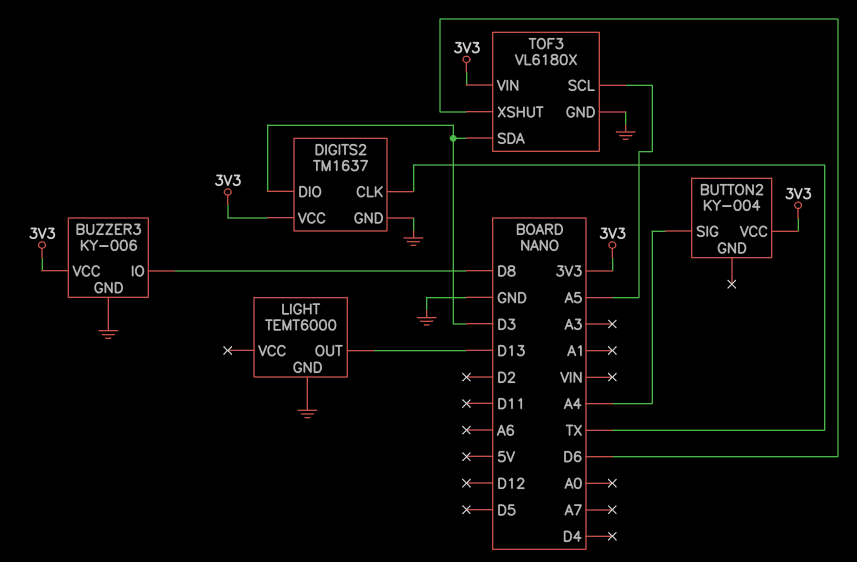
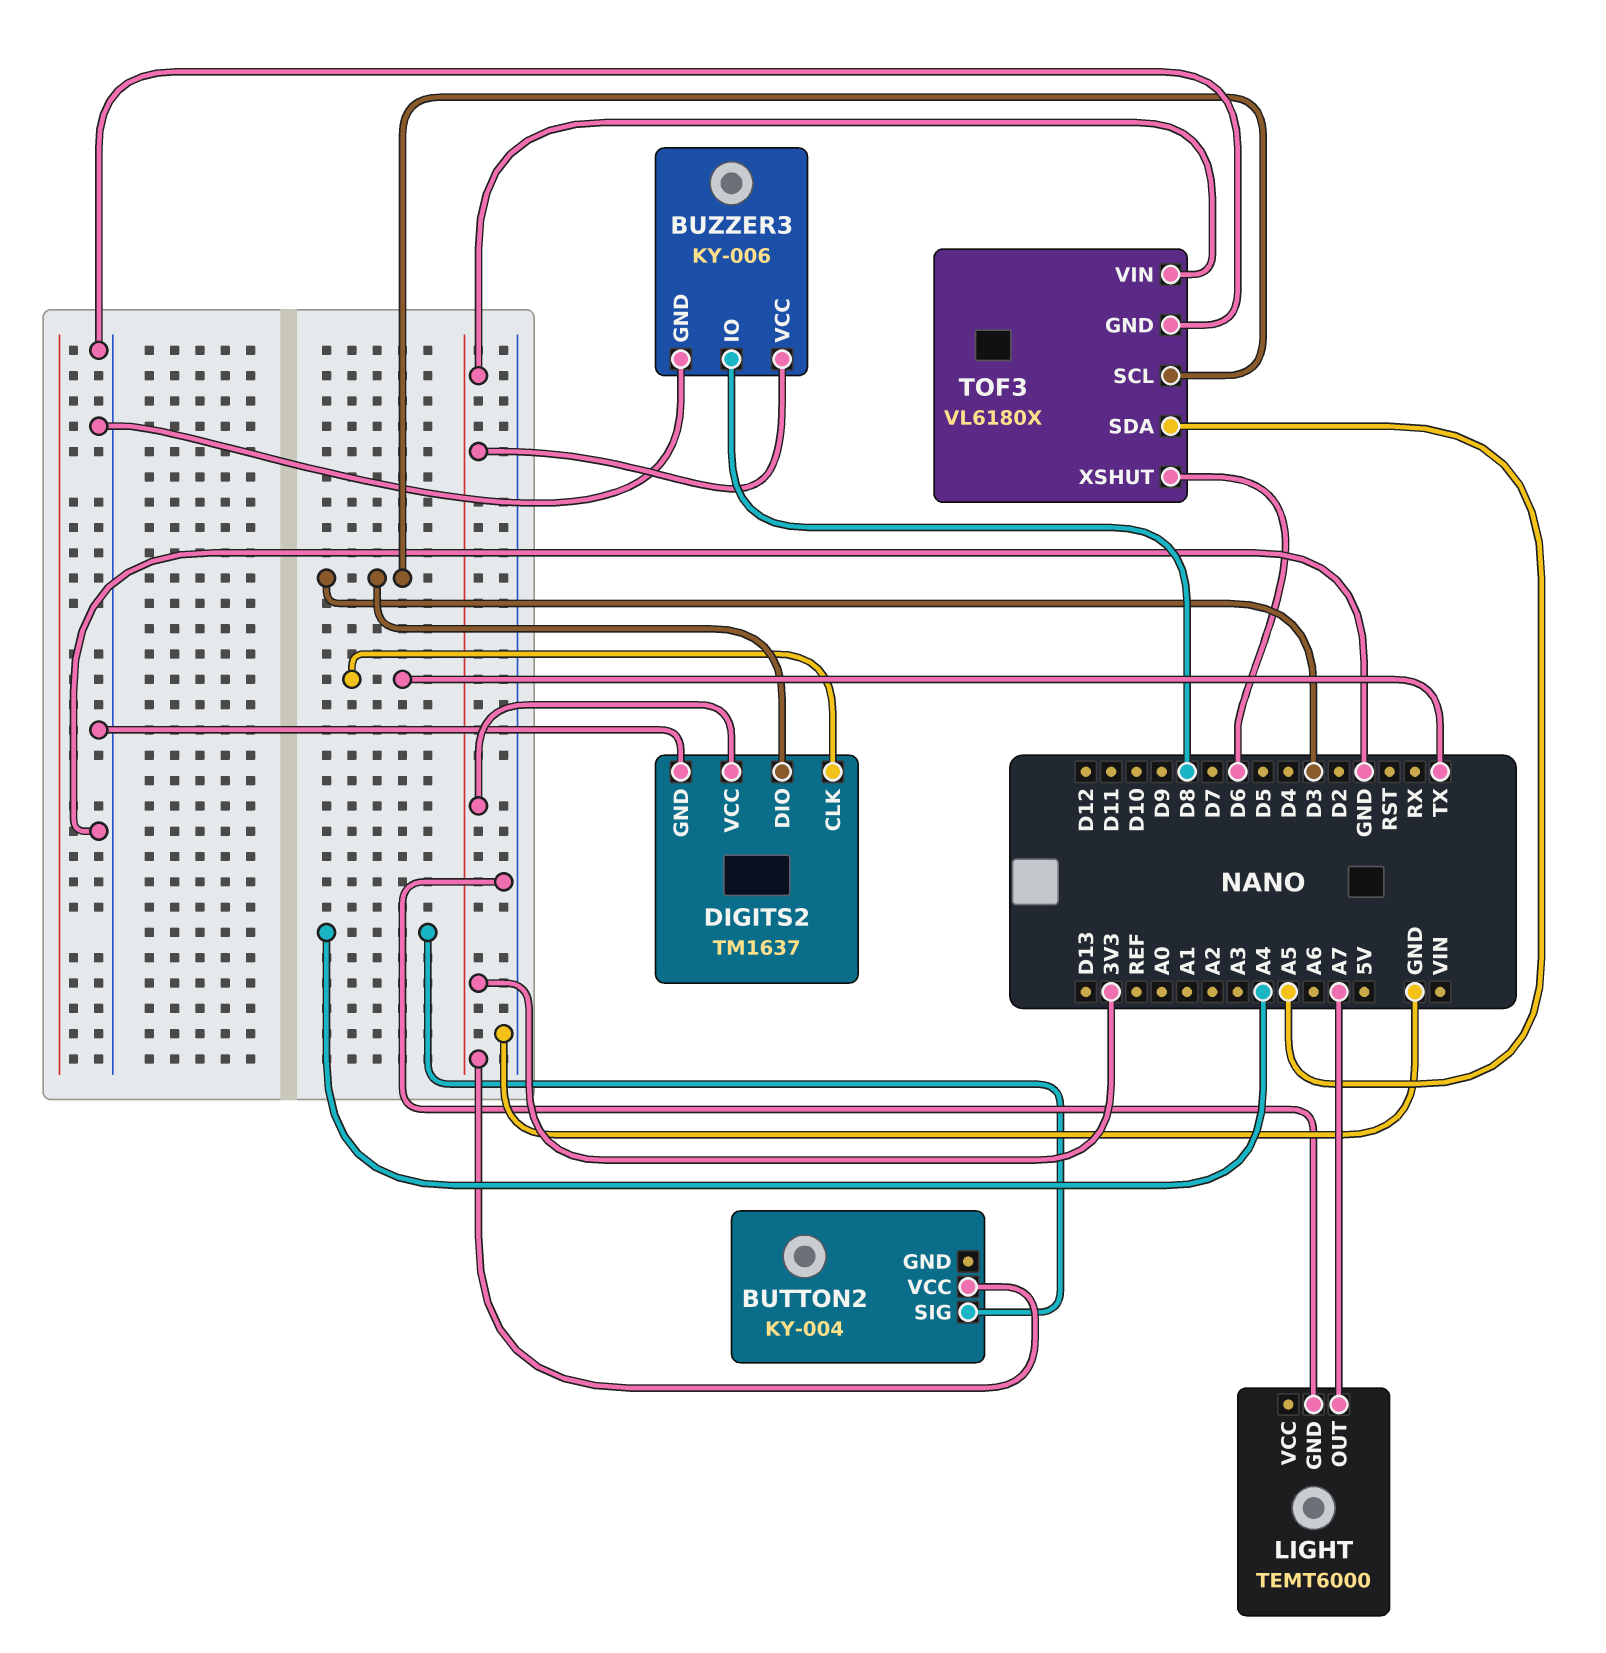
LIGHT pin OUT: D13 -> A7
TOF3 pin SCL: A5 -> D3
TOF3 pin SDA: D3 -> A5

